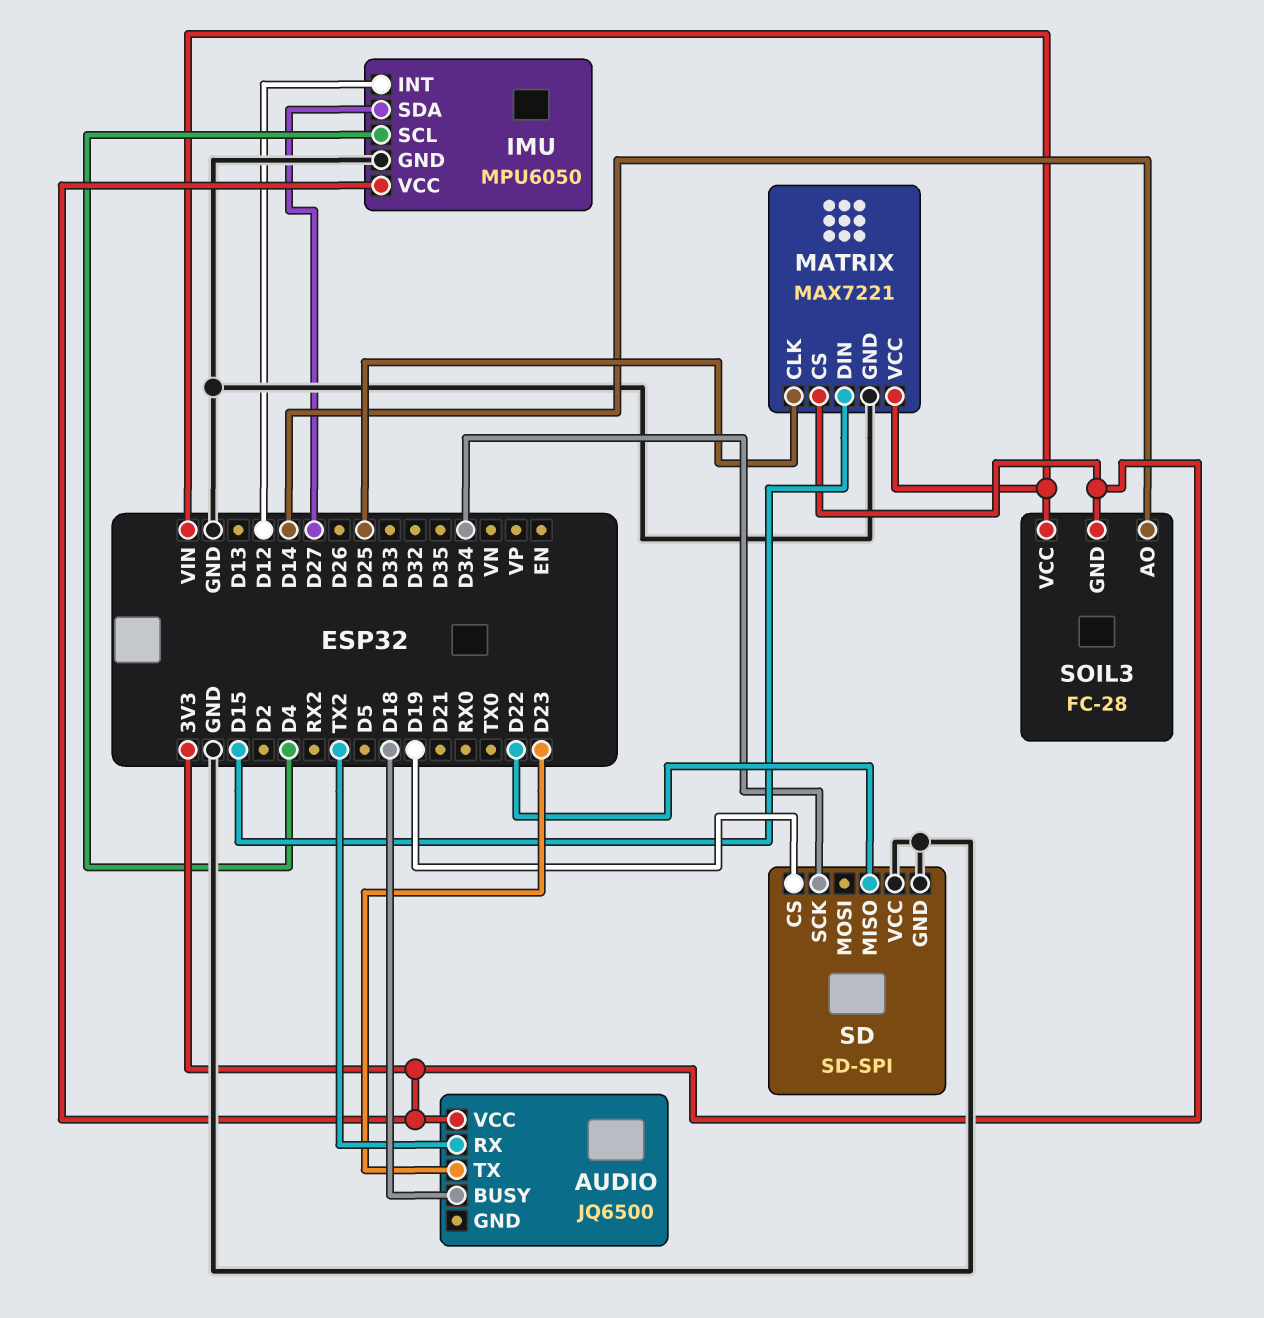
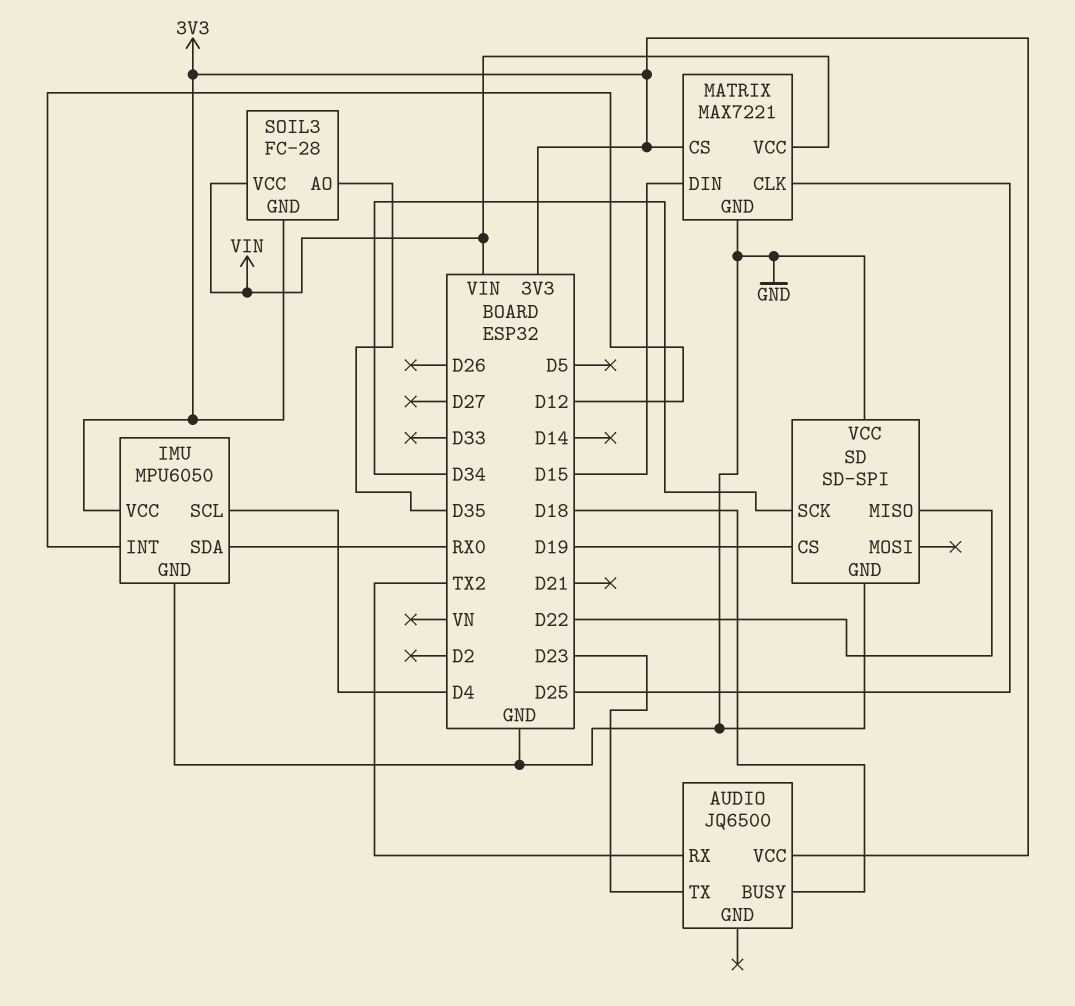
IMU pin SDA: D27 -> RX0
SOIL3 pin AO: D14 -> D35

